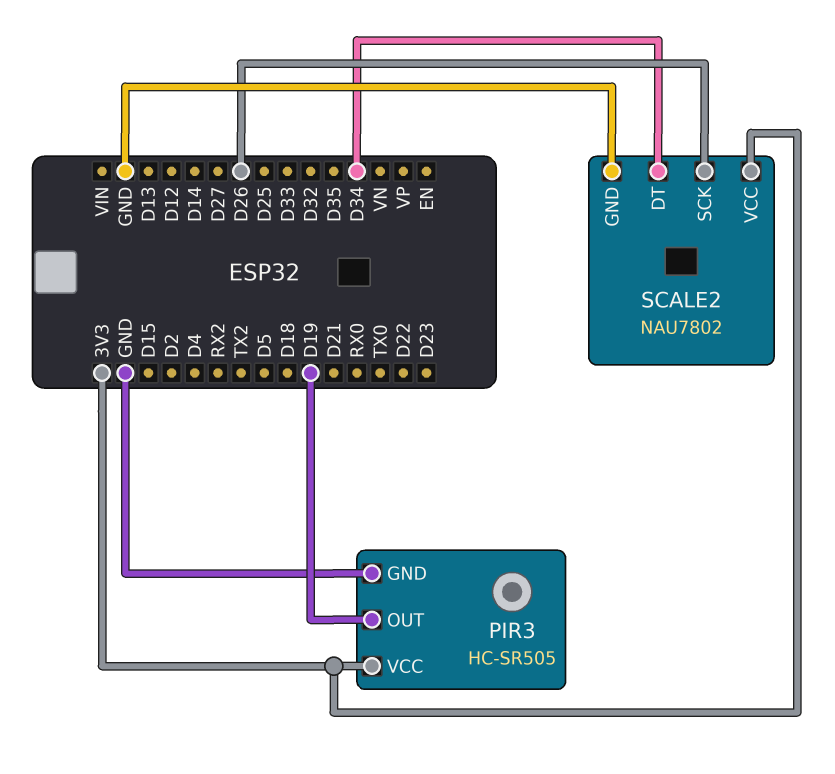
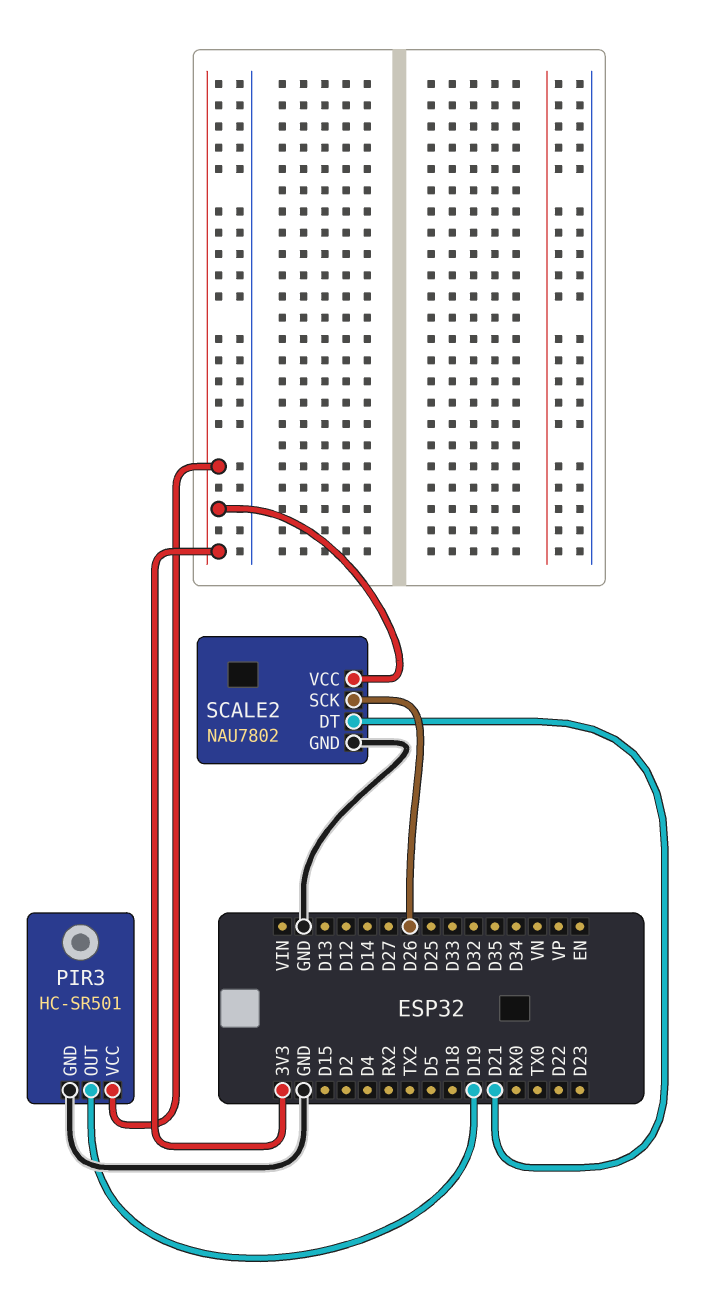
PIR3: HC-SR505 -> HC-SR501
SCALE2 pin DT: D34 -> D21

